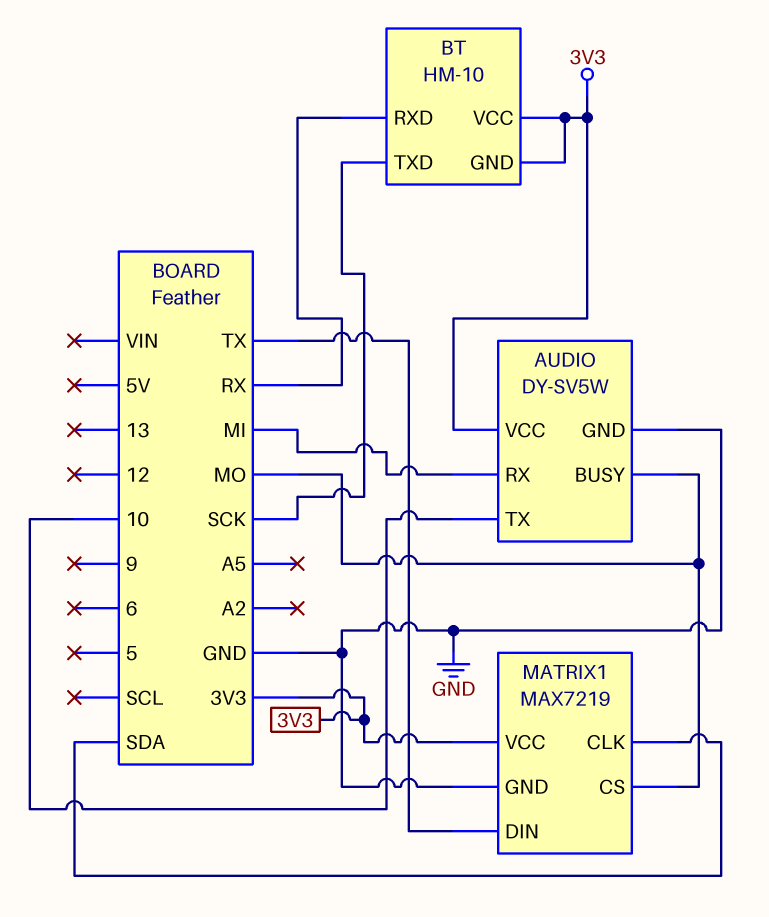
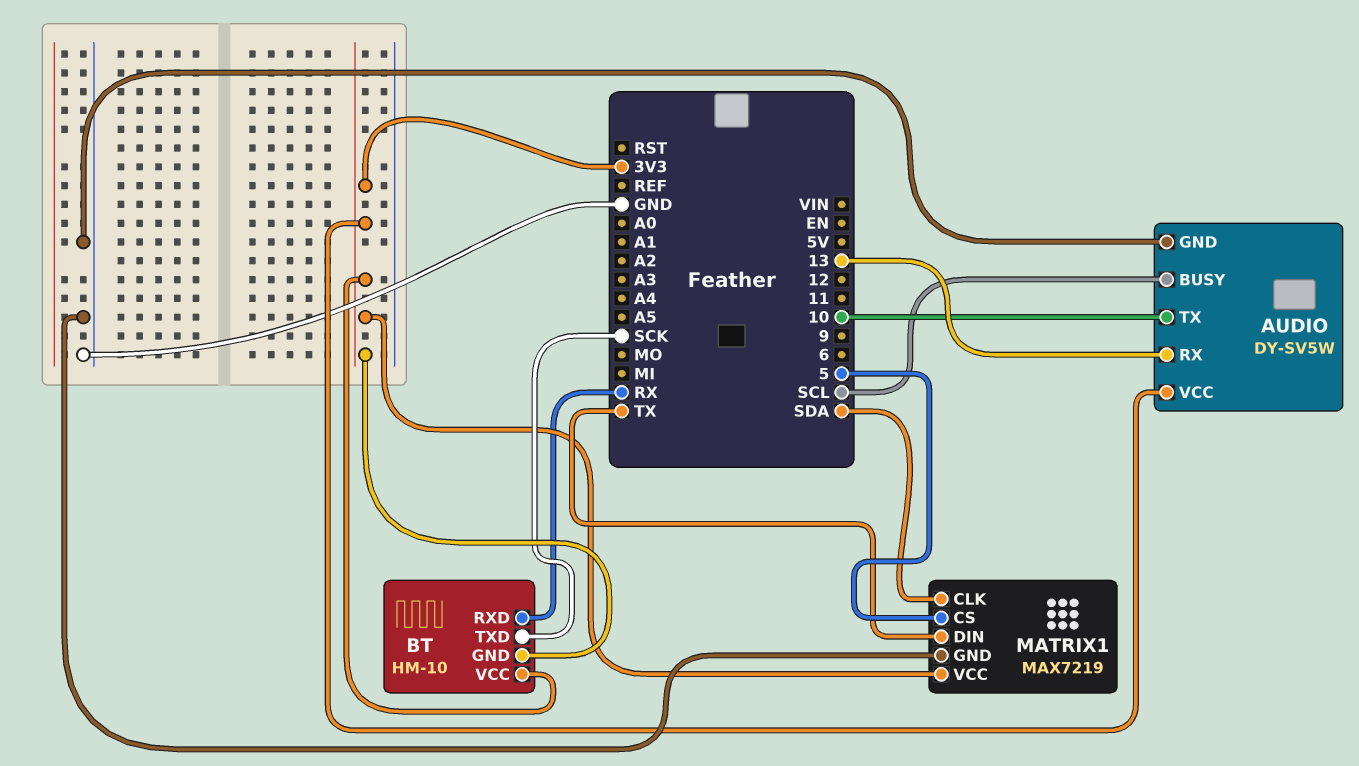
AUDIO pin BUSY: MO -> SCL
AUDIO pin RX: MI -> 13
MATRIX1 pin CS: MO -> 5

